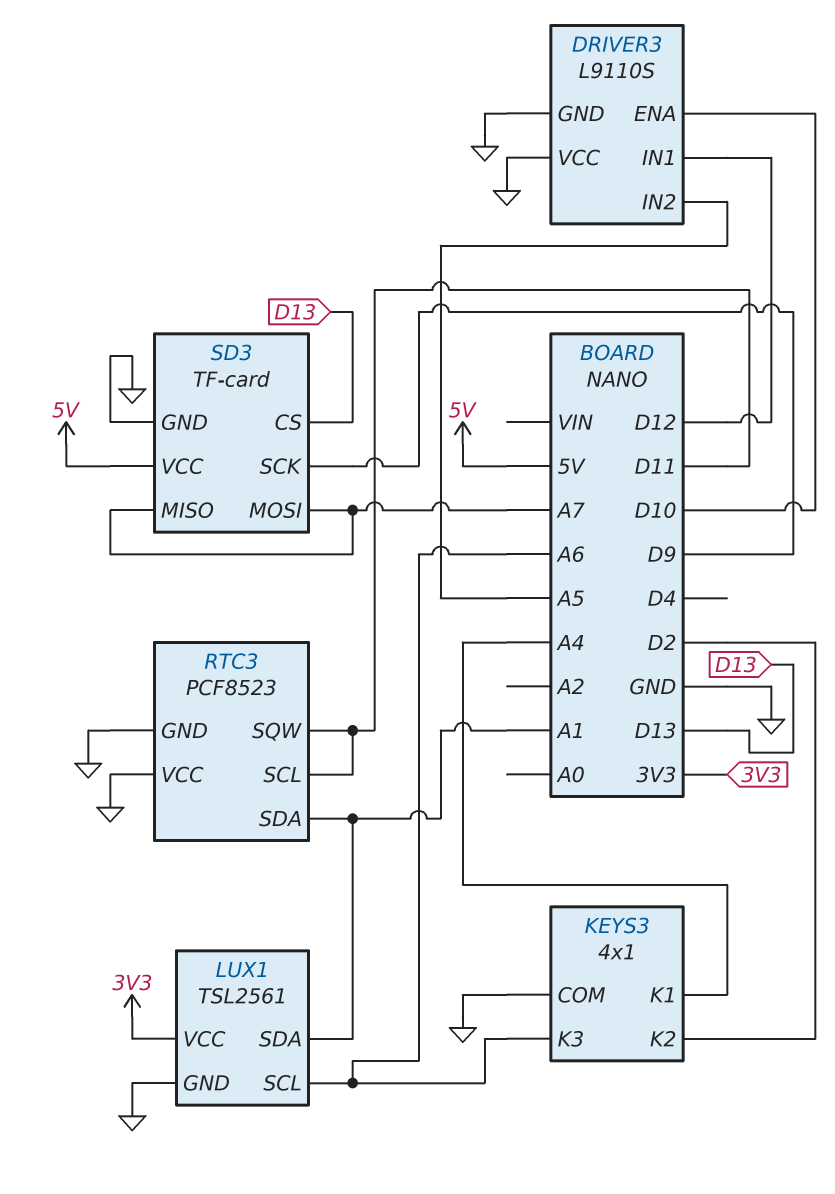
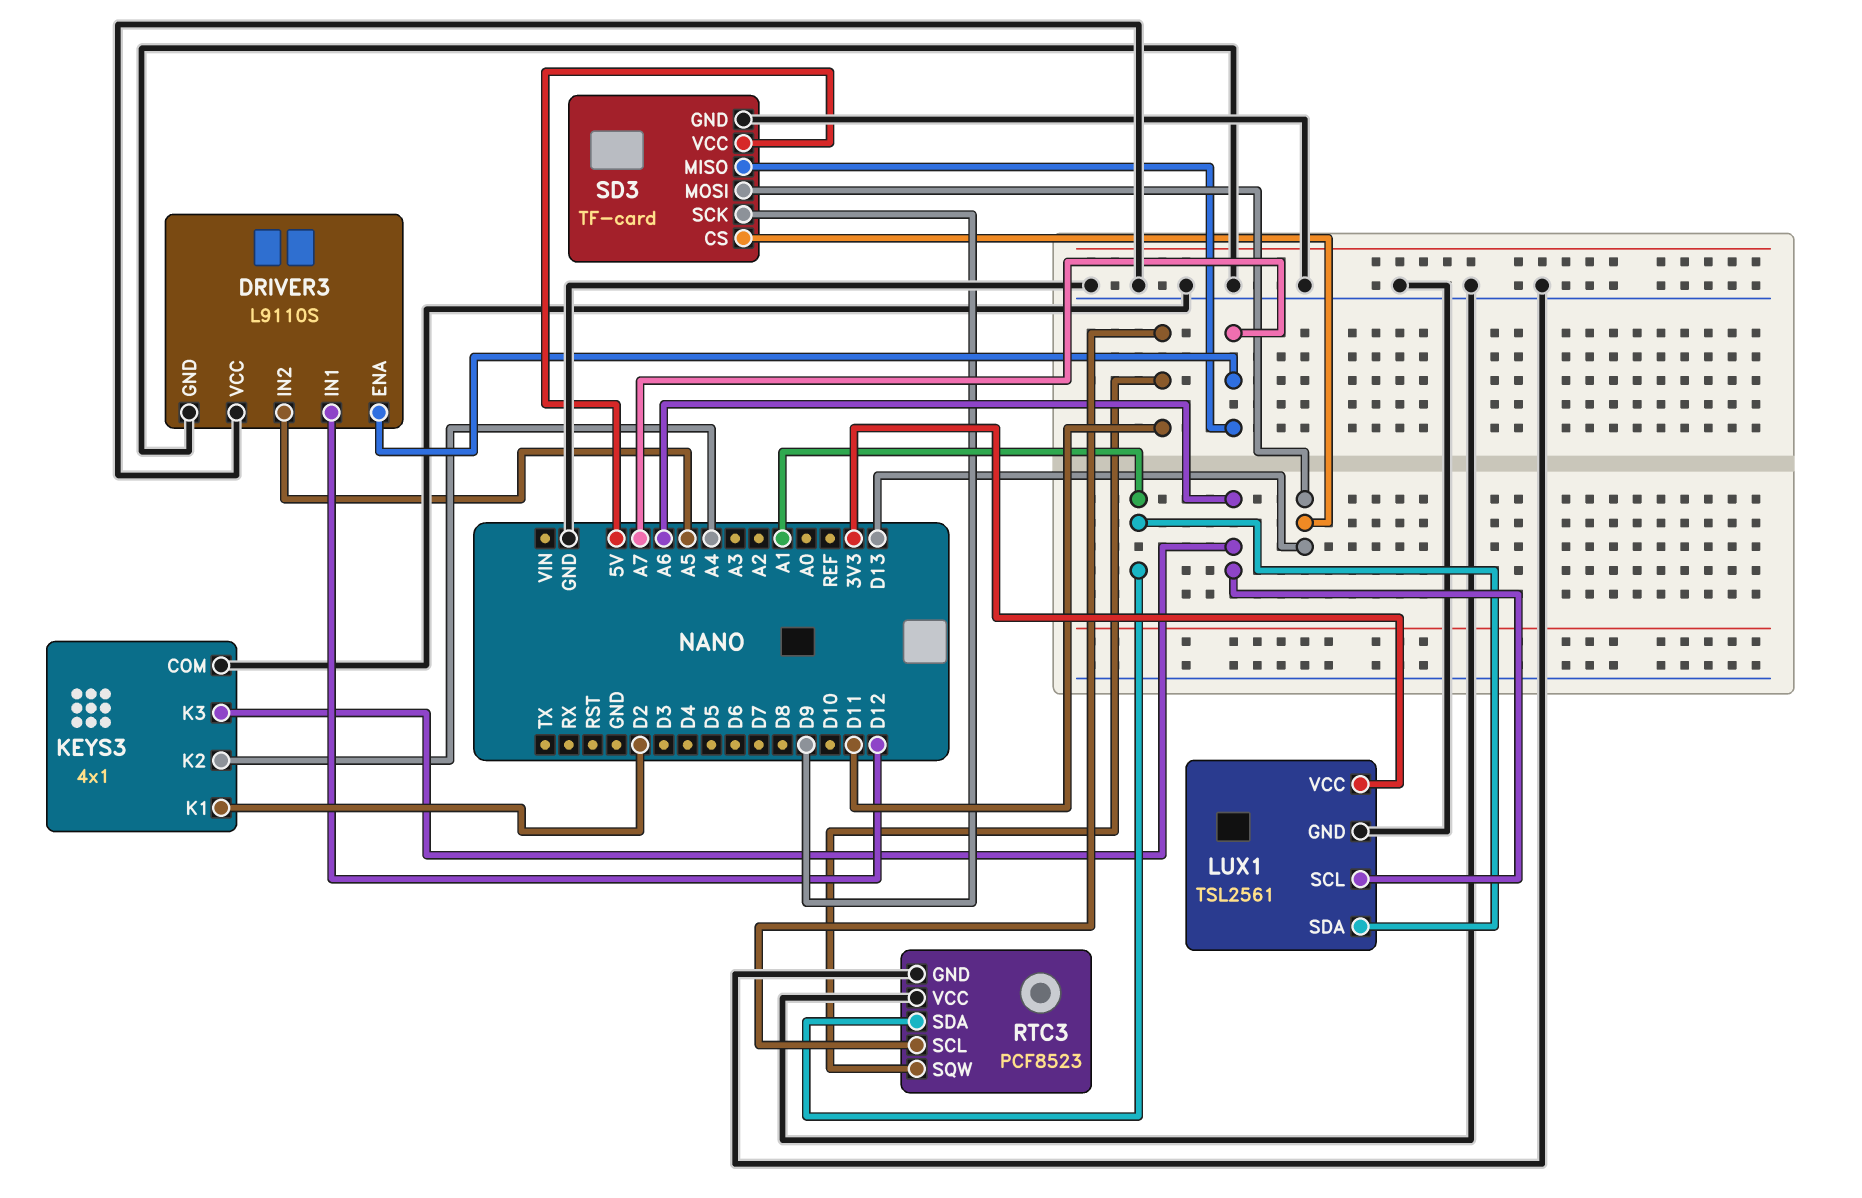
DRIVER3 pin ENA: D10 -> A7
KEYS3 pin K1: A4 -> D2
KEYS3 pin K2: D2 -> A4
SD3 pin MOSI: A7 -> D13

